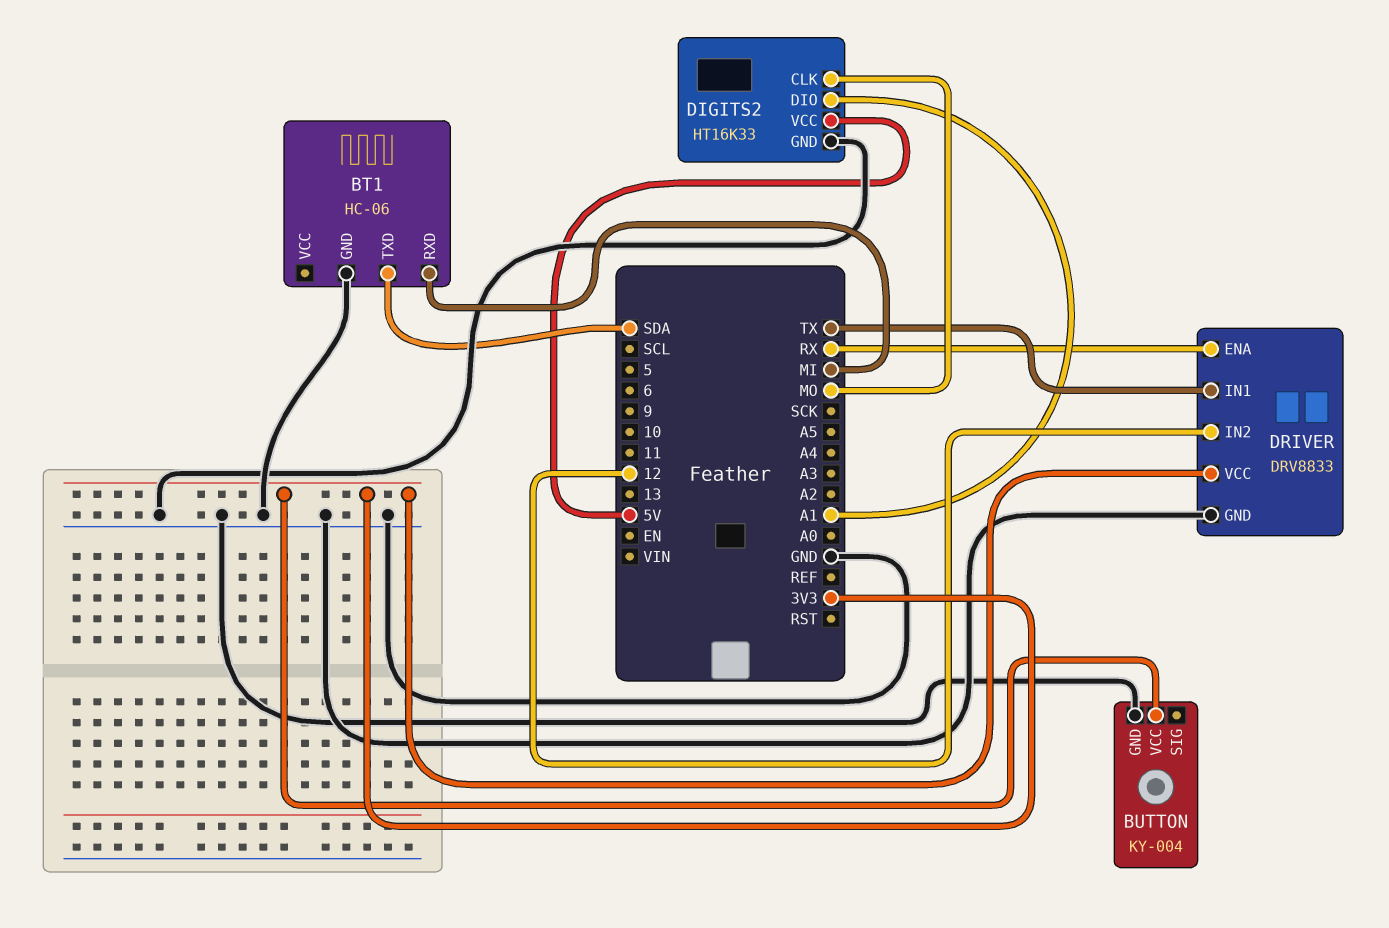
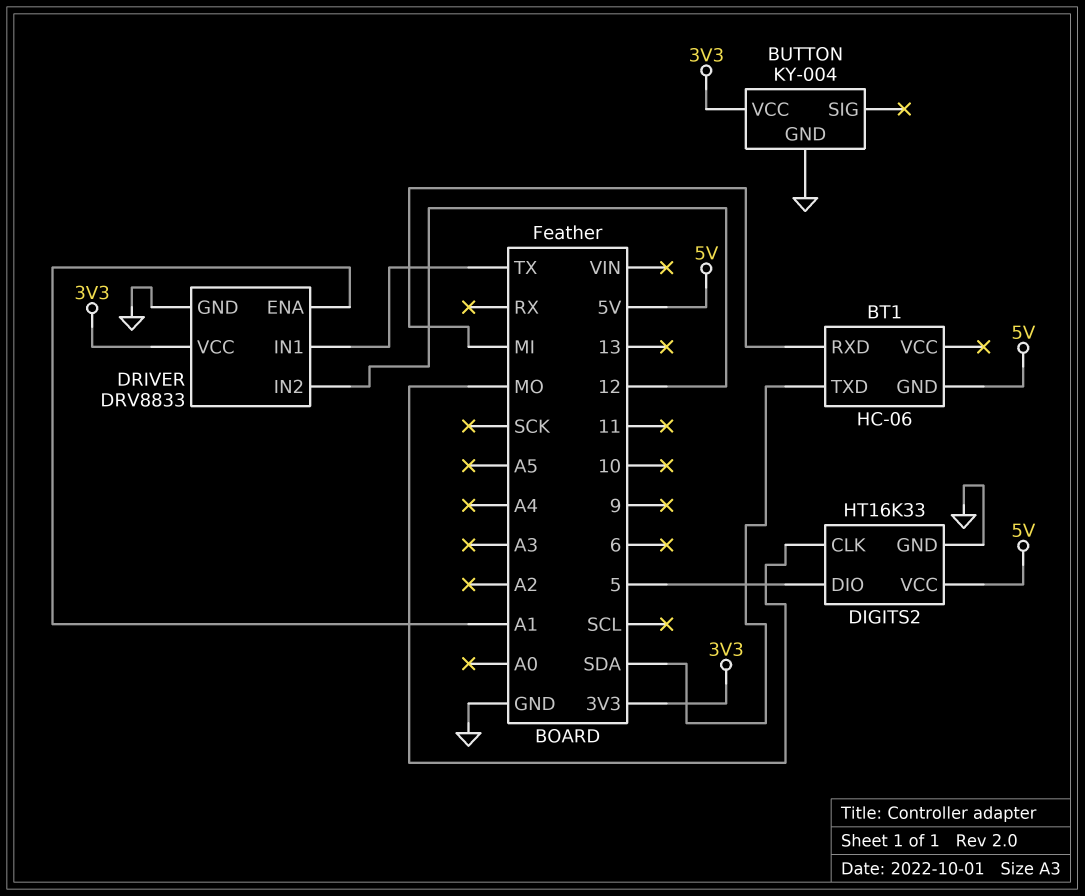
BT1 pin GND: GND -> 5V
DIGITS2 pin DIO: A1 -> 5
DRIVER pin ENA: RX -> A1

